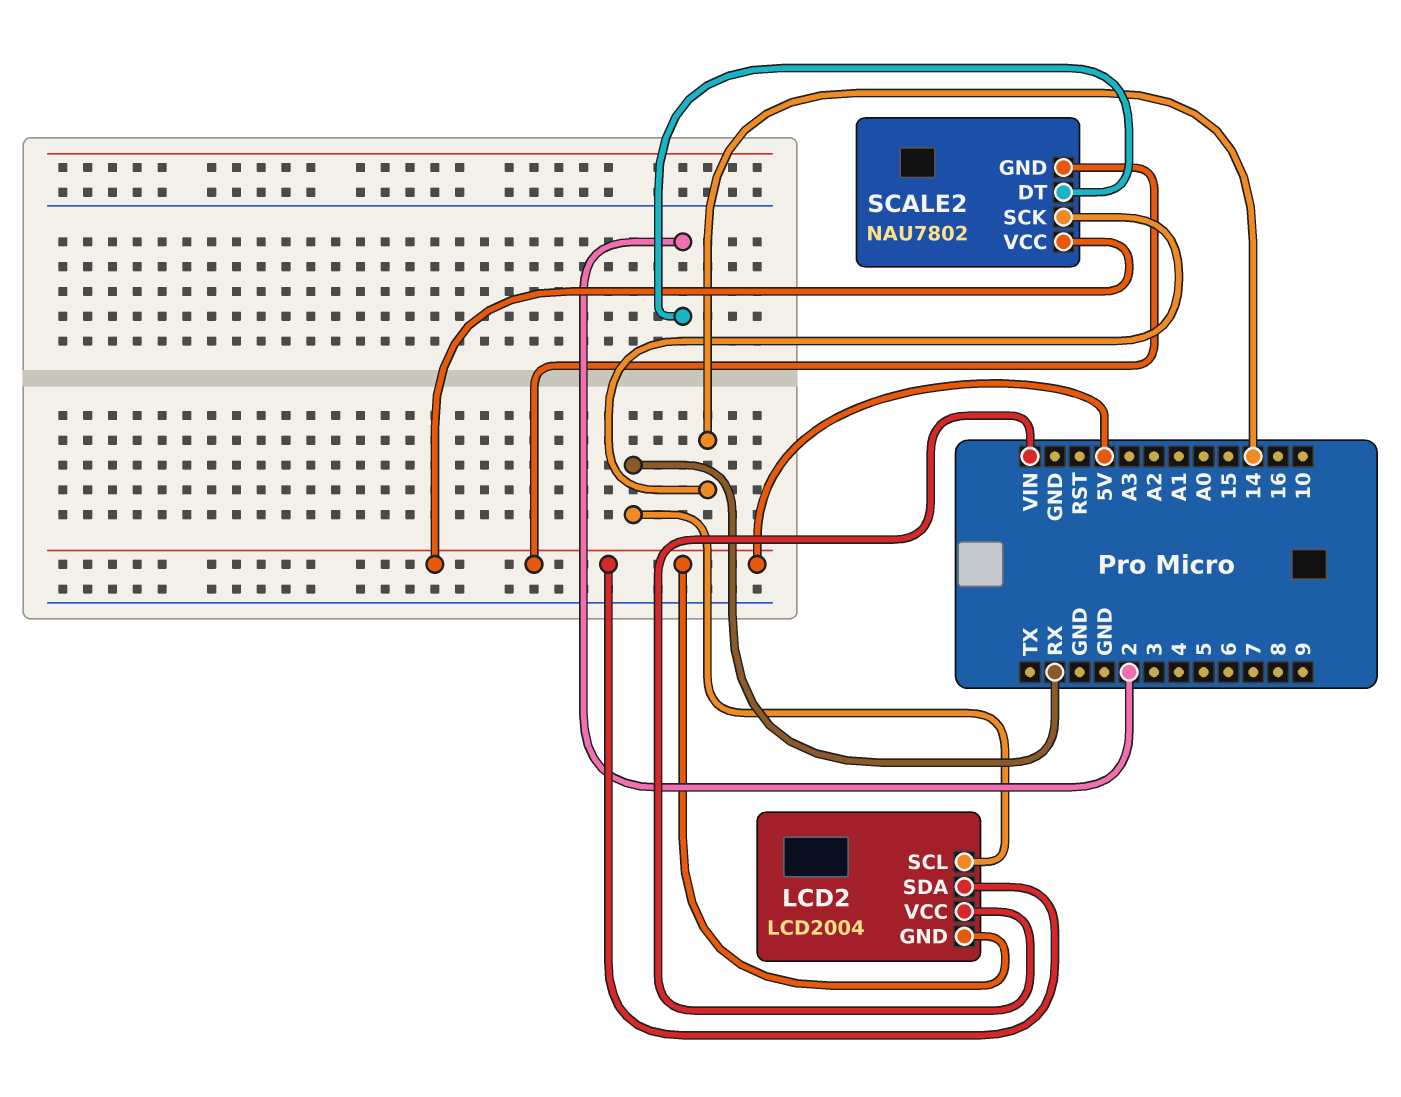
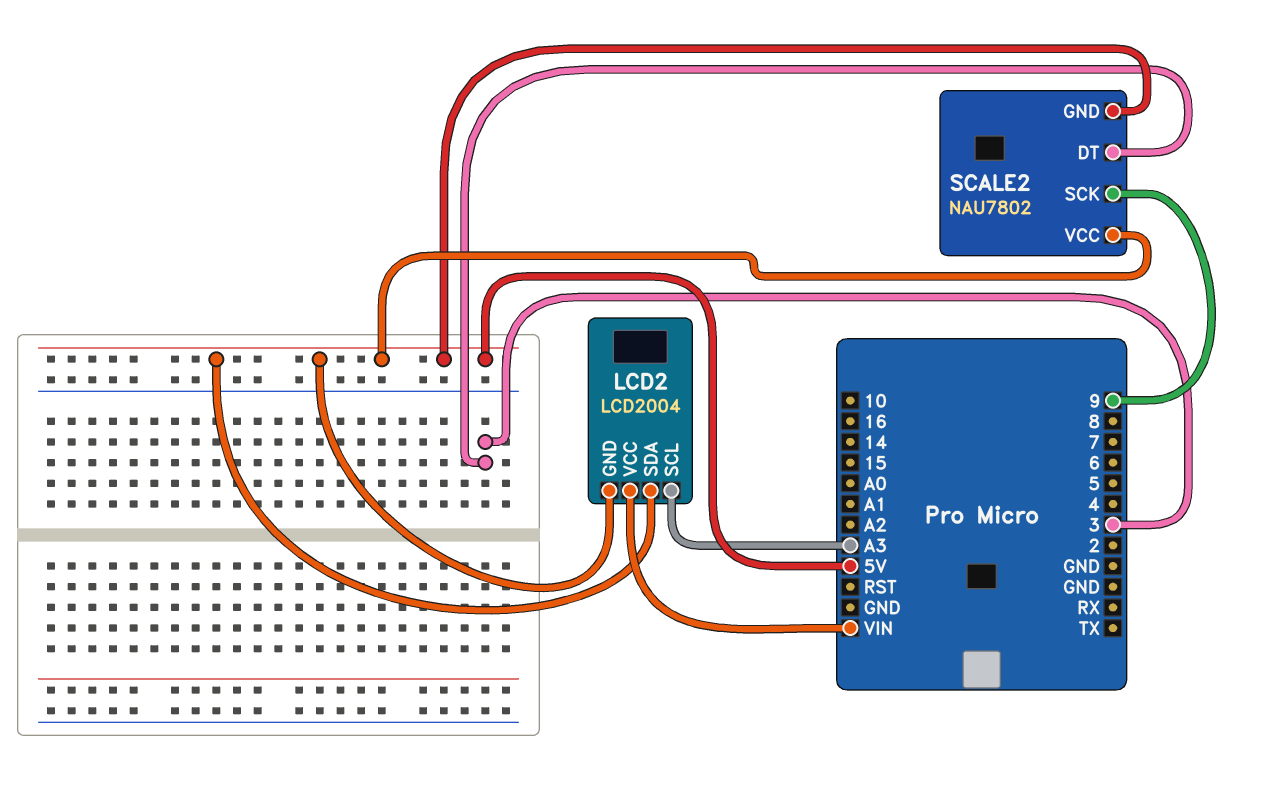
LCD2 pin SCL: RX -> A3
SCALE2 pin DT: 2 -> 3
SCALE2 pin SCK: 14 -> 9

